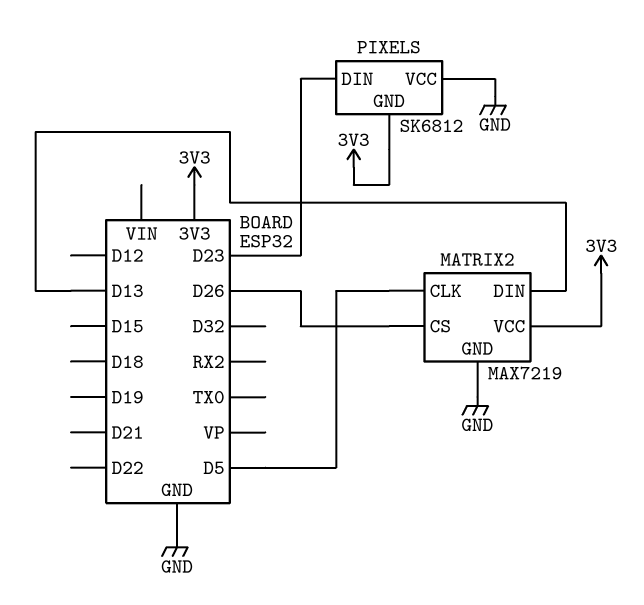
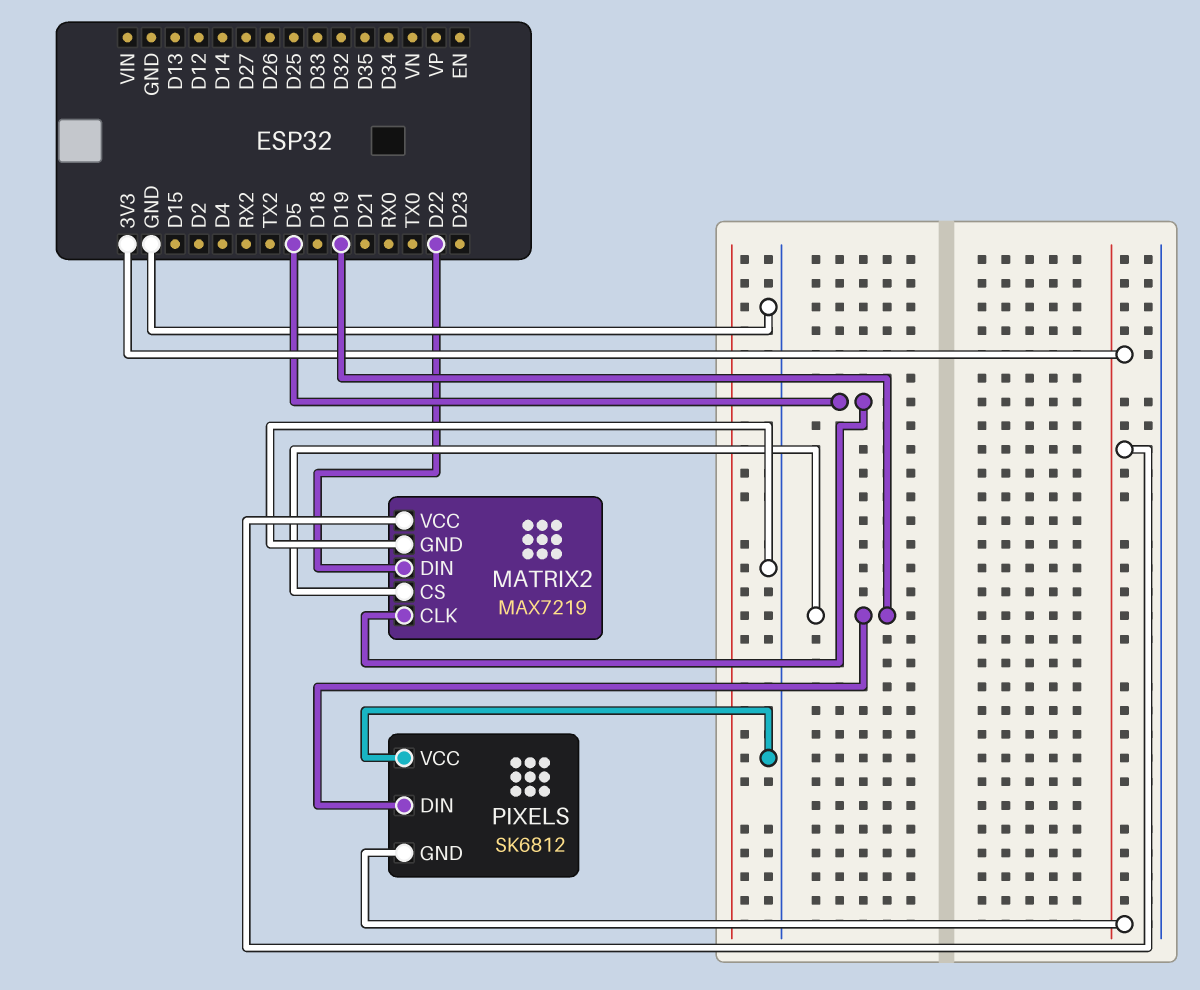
MATRIX2 pin CS: D26 -> D19
MATRIX2 pin DIN: D13 -> D22
PIXELS pin DIN: D23 -> D19

